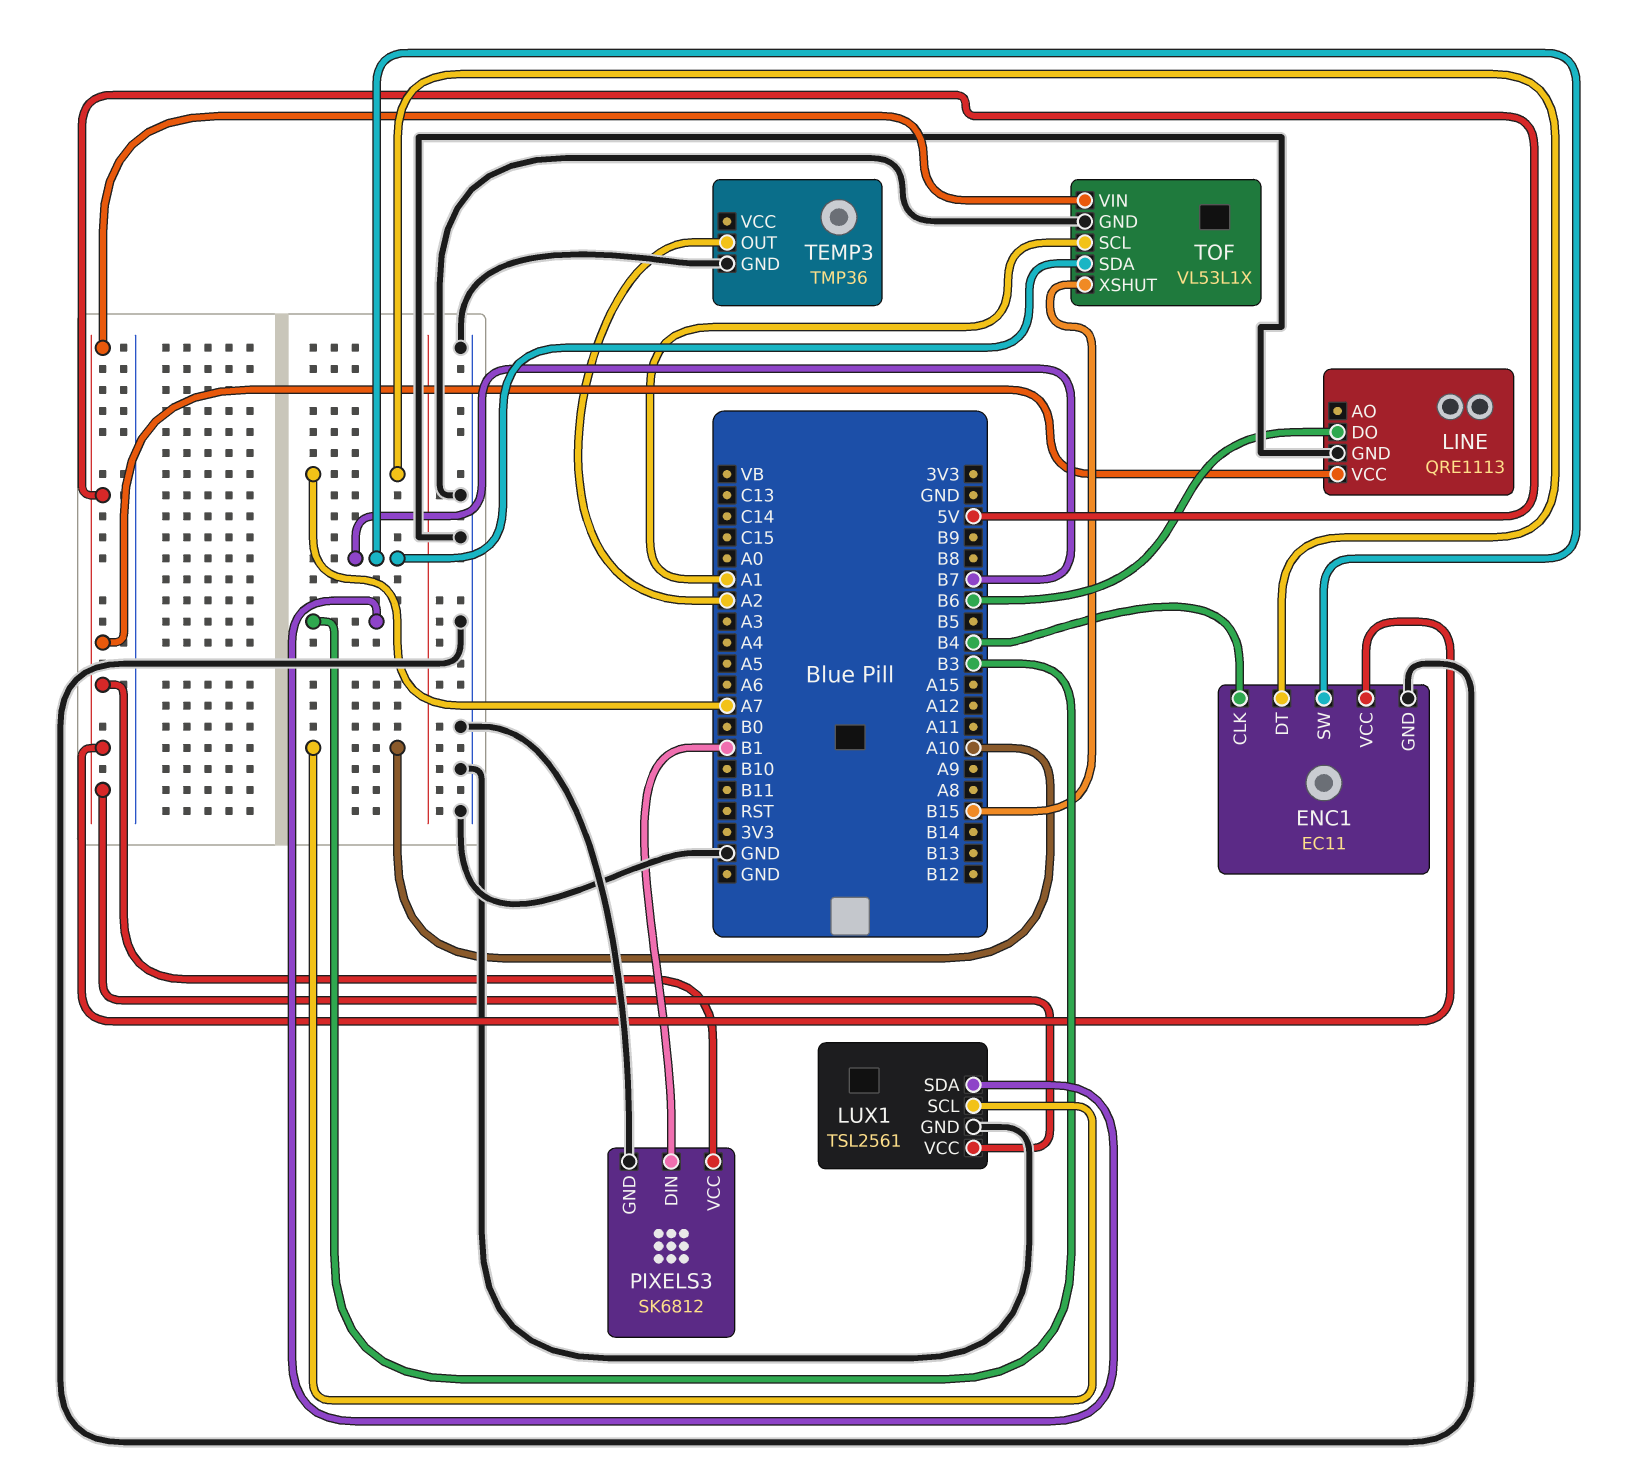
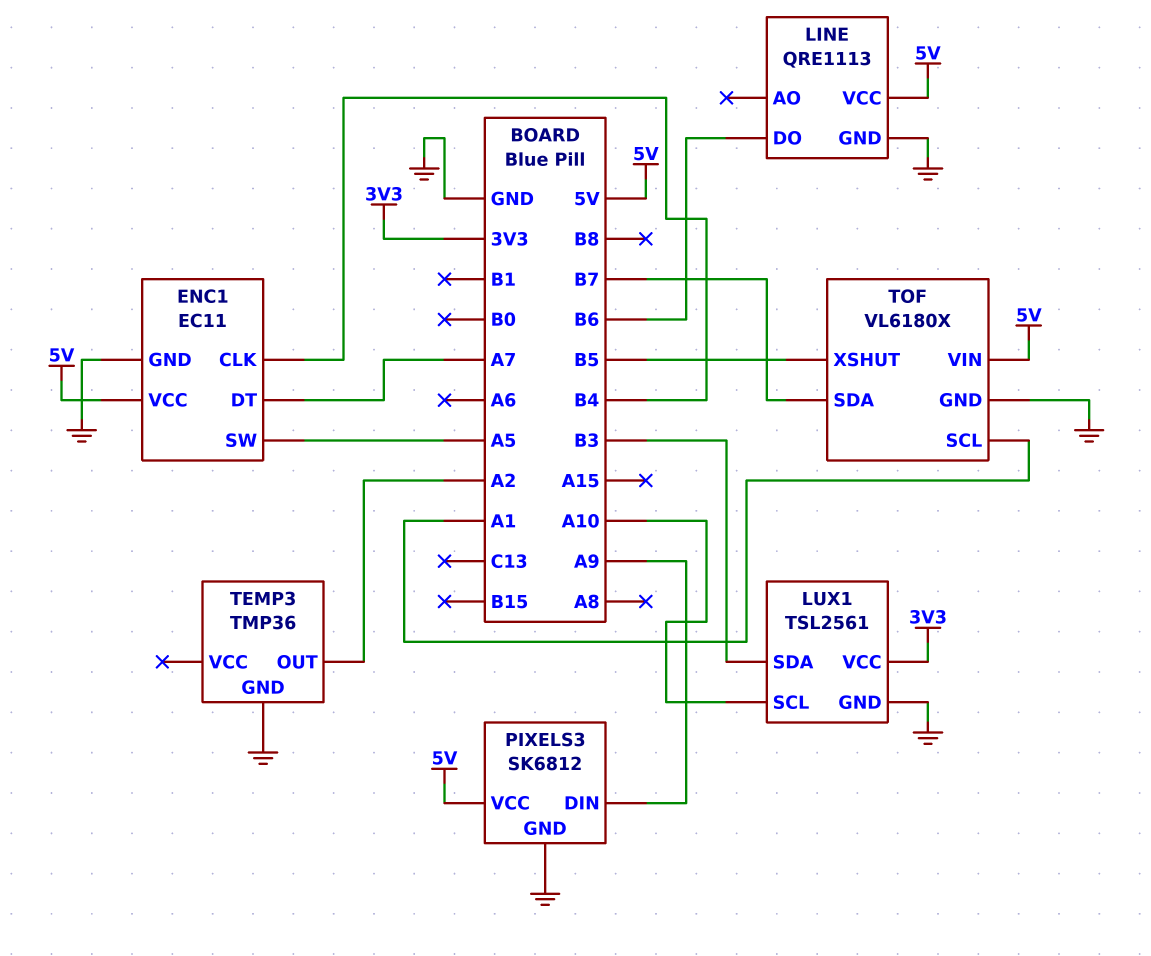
ENC1 pin SW: B7 -> A5
LUX1 pin VCC: 5V -> 3V3
PIXELS3 pin DIN: B1 -> A9
TOF: VL53L1X -> VL6180X
TOF pin XSHUT: B15 -> B5

